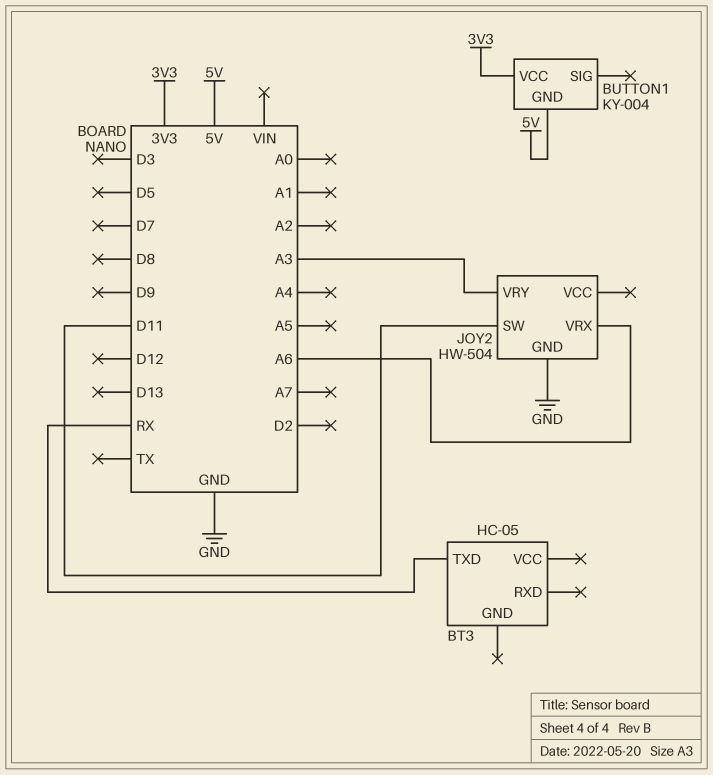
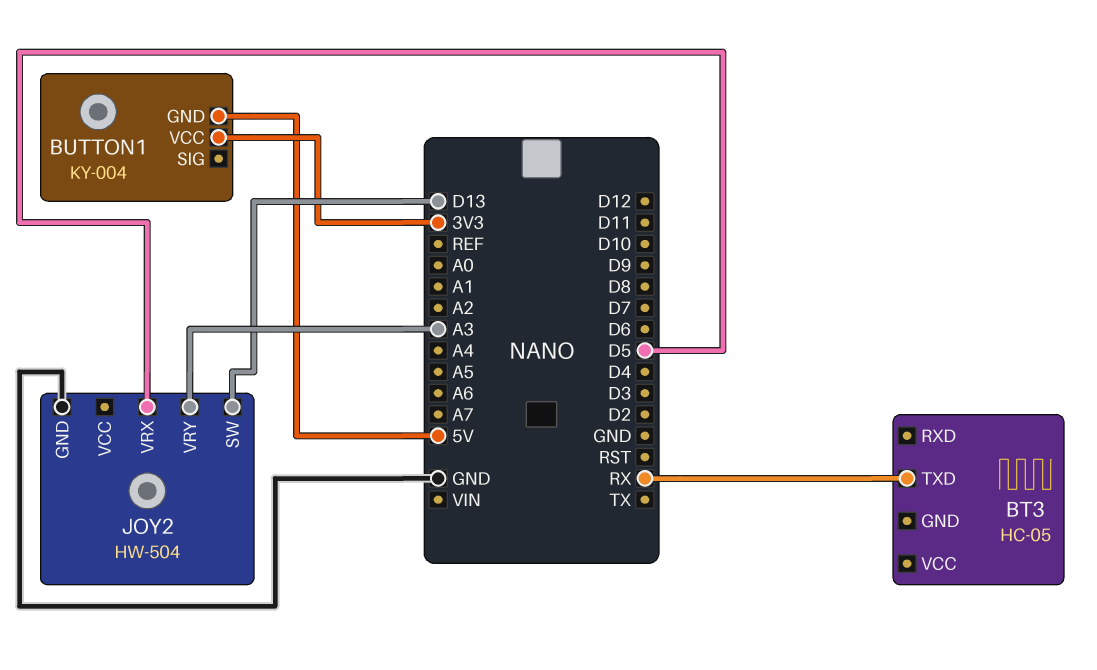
JOY2 pin SW: D11 -> D13
JOY2 pin VRX: A6 -> D5

